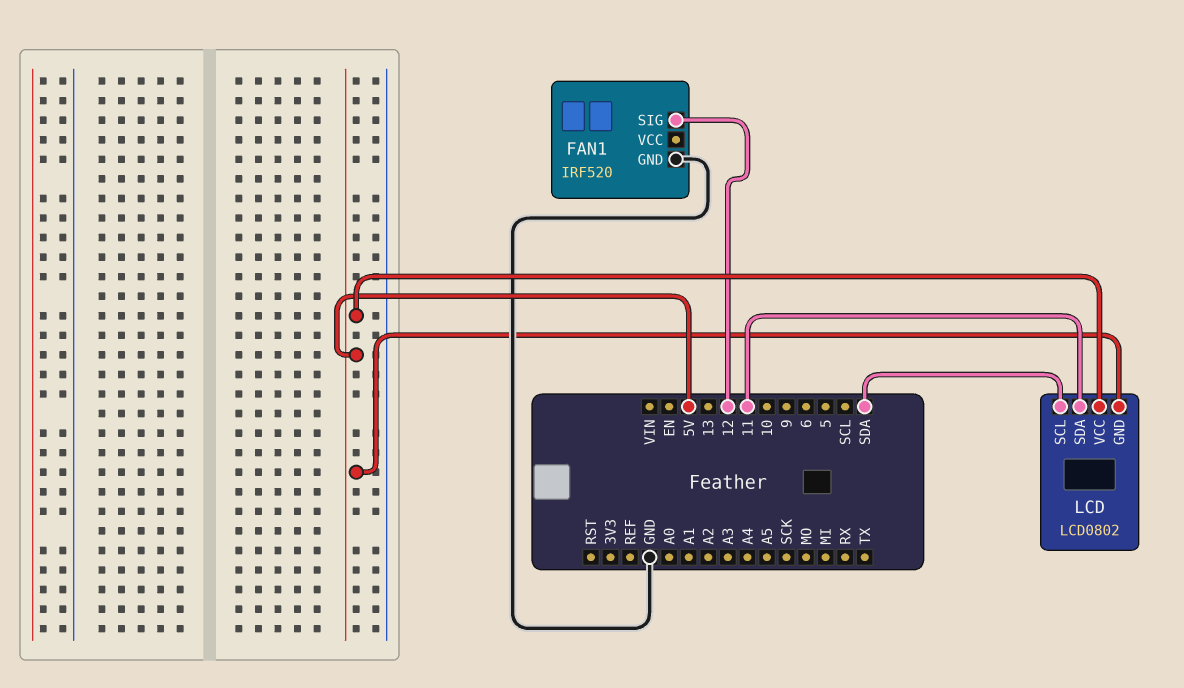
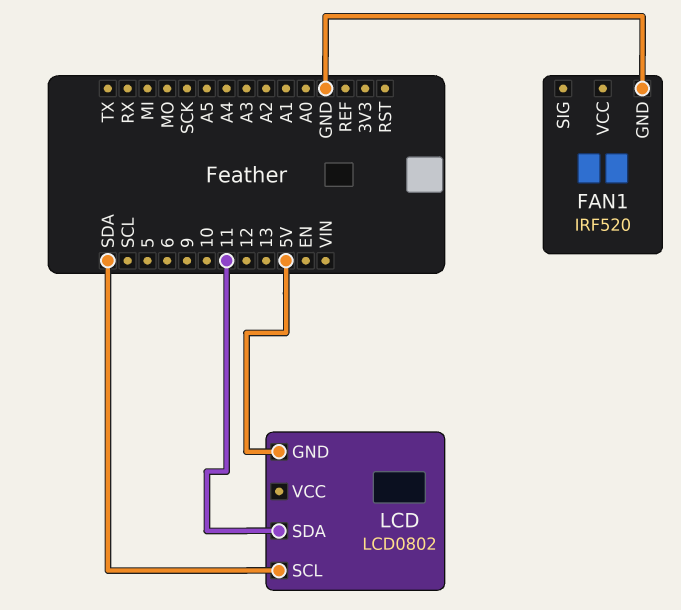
FAN1 pin SIG: 12 -> none
LCD pin VCC: 5V -> none

